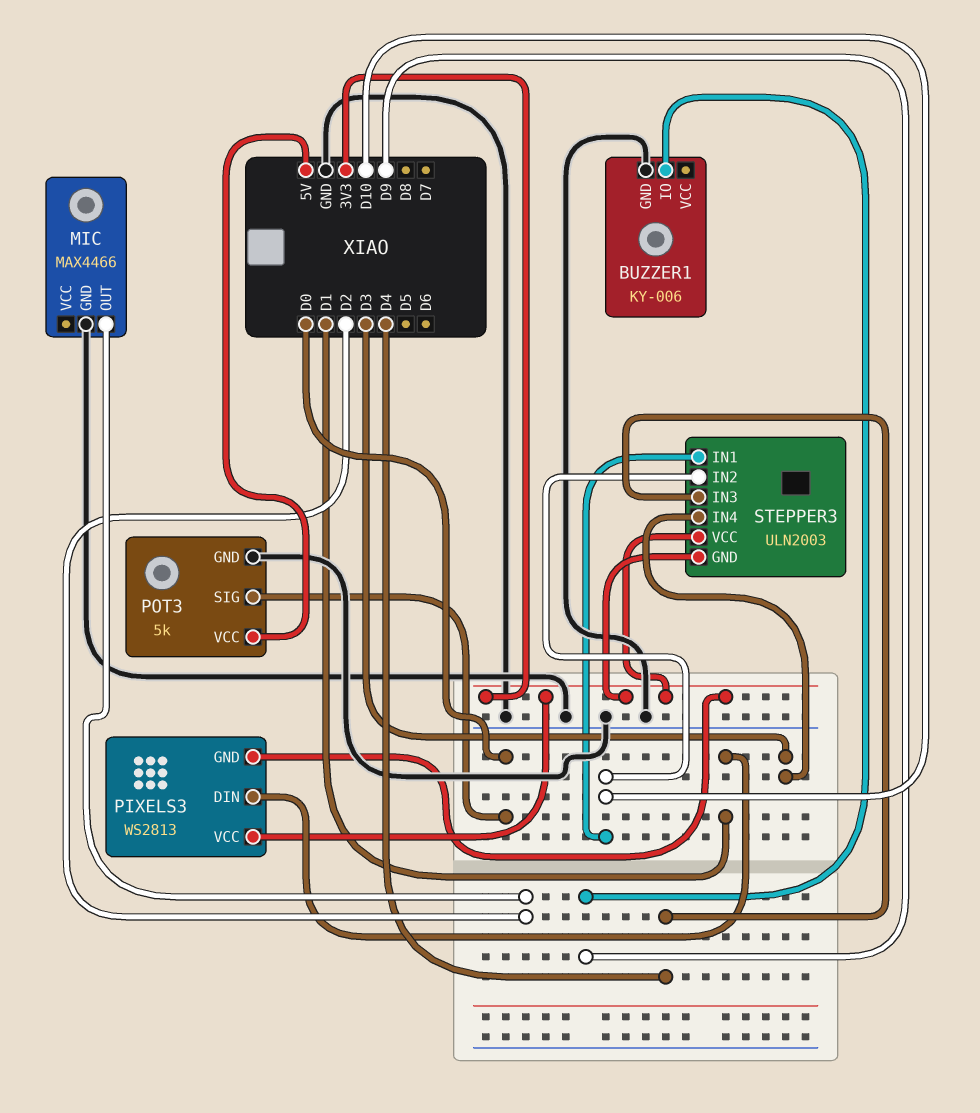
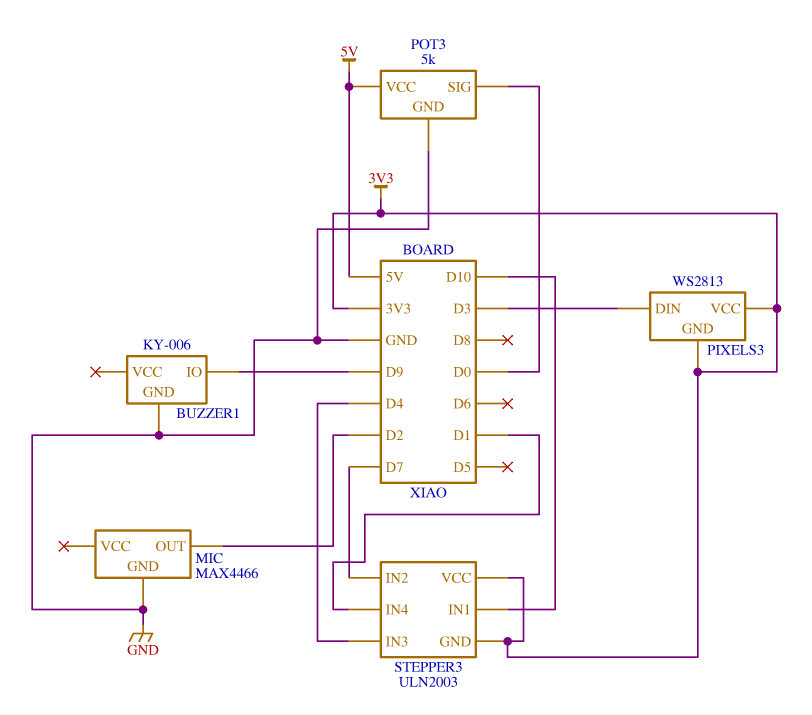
PIXELS3 pin DIN: D1 -> D3
STEPPER3 pin IN2: D10 -> D7
STEPPER3 pin IN4: D3 -> D1

